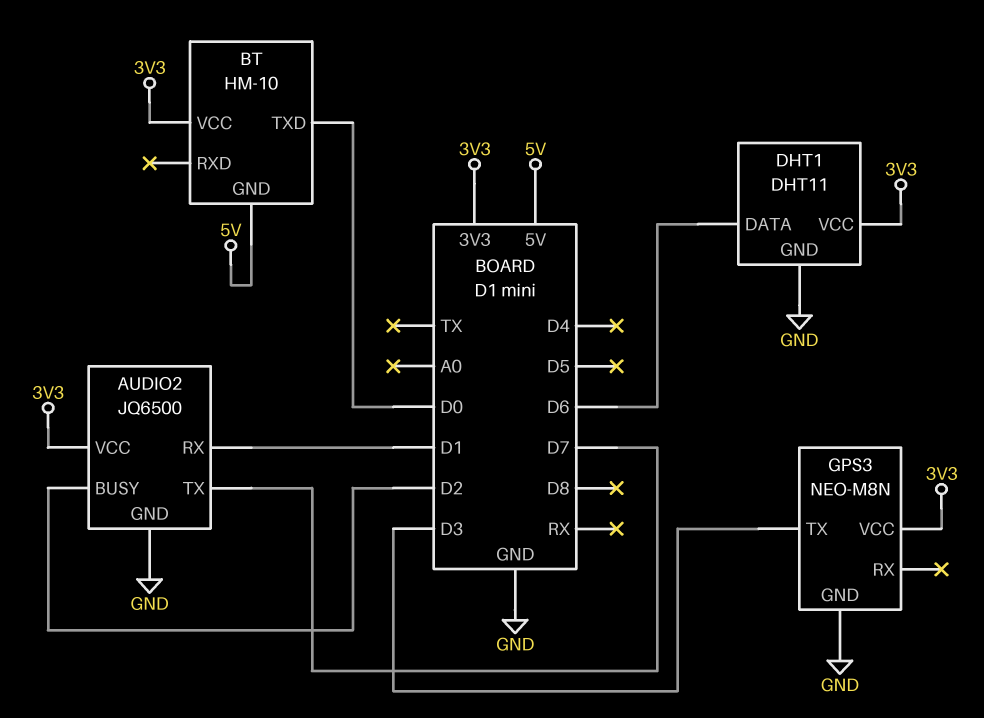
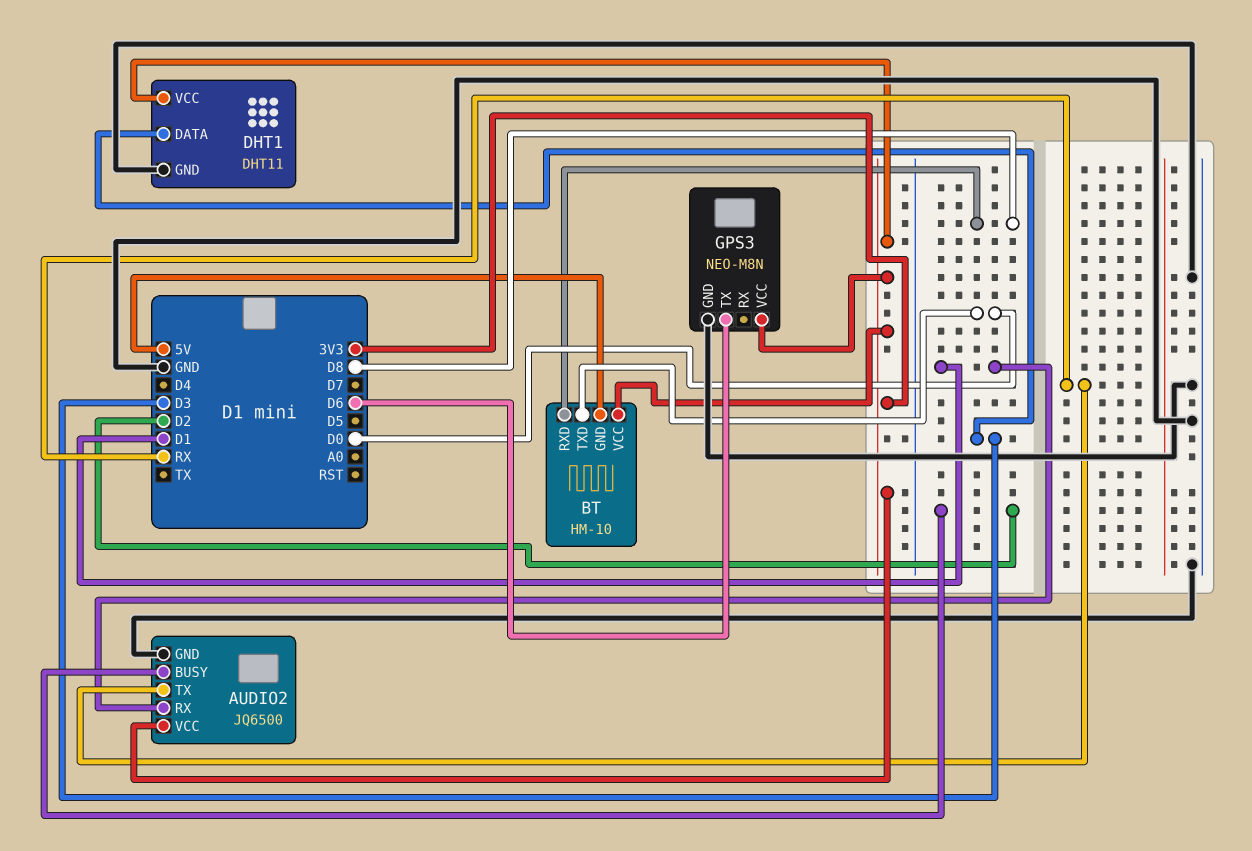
AUDIO2 pin TX: D7 -> RX
BT pin RXD: none -> D8
DHT1 pin DATA: D6 -> D3
GPS3 pin TX: D3 -> D6

